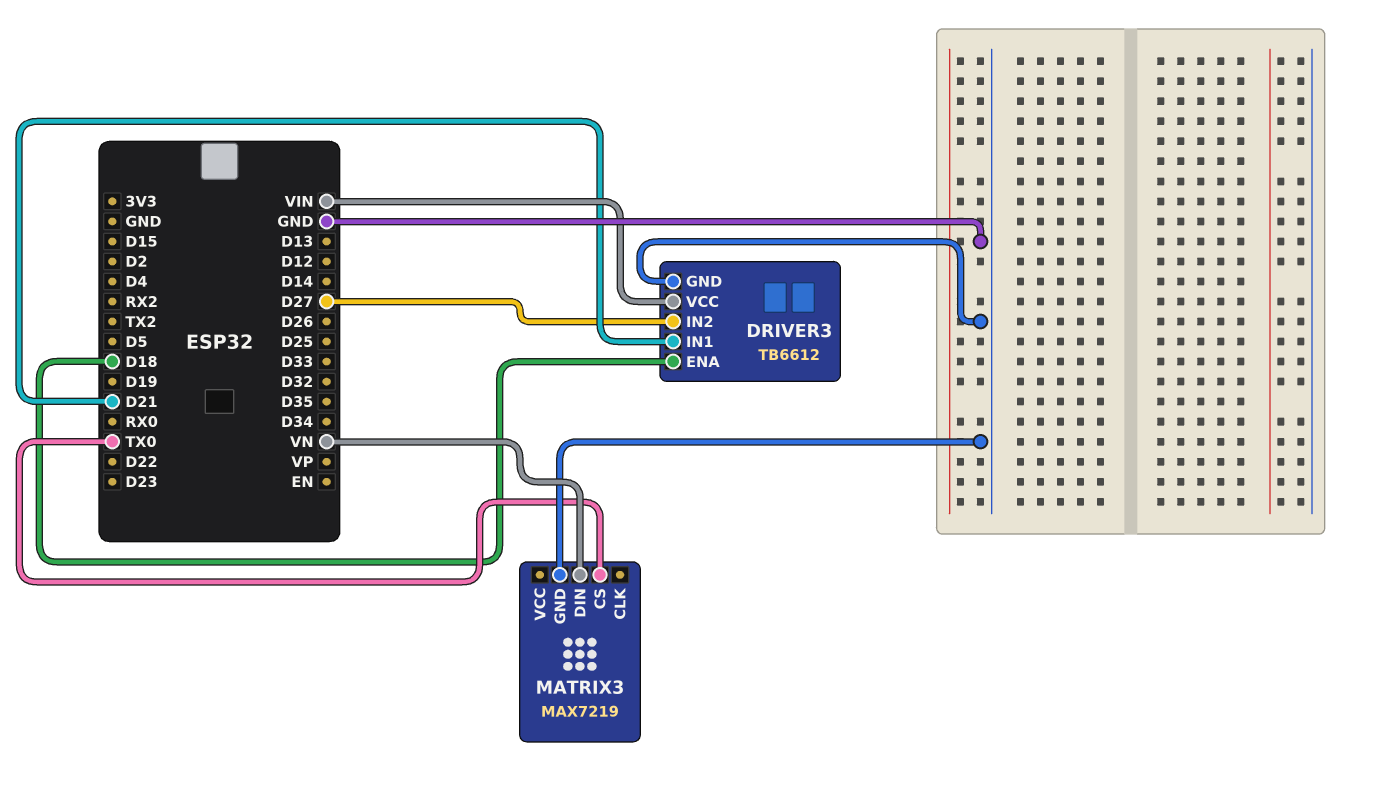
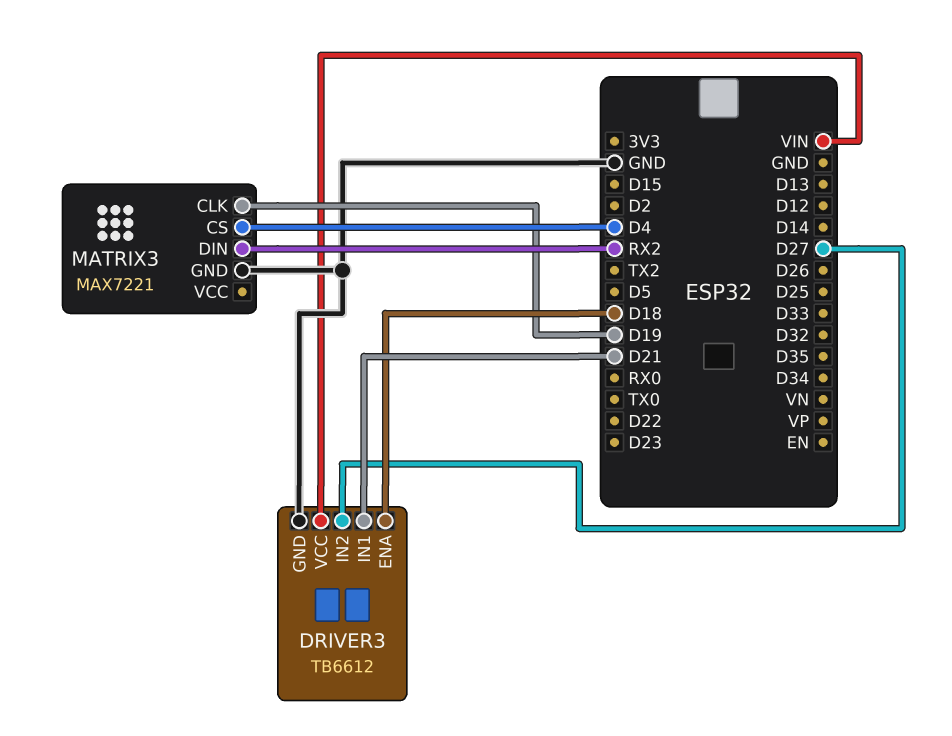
MATRIX3: MAX7219 -> MAX7221
MATRIX3 pin CLK: none -> D19
MATRIX3 pin CS: TX0 -> D4
MATRIX3 pin DIN: VN -> RX2

